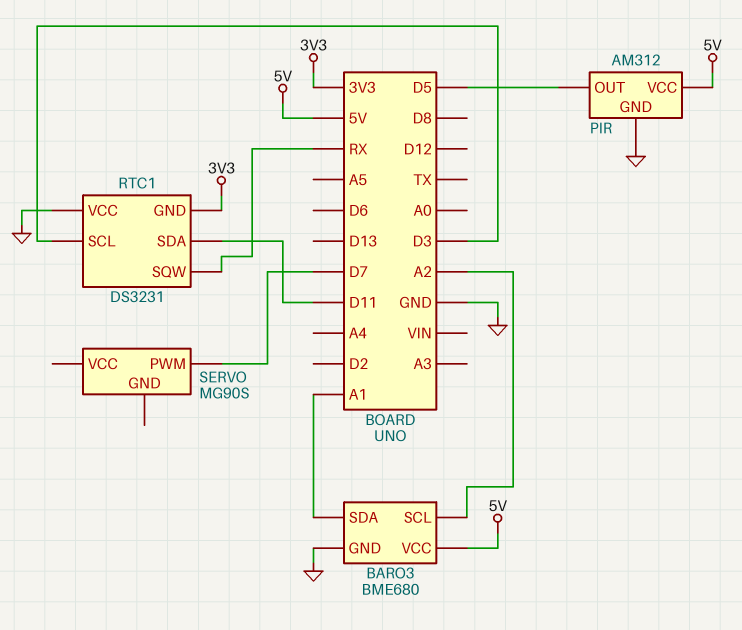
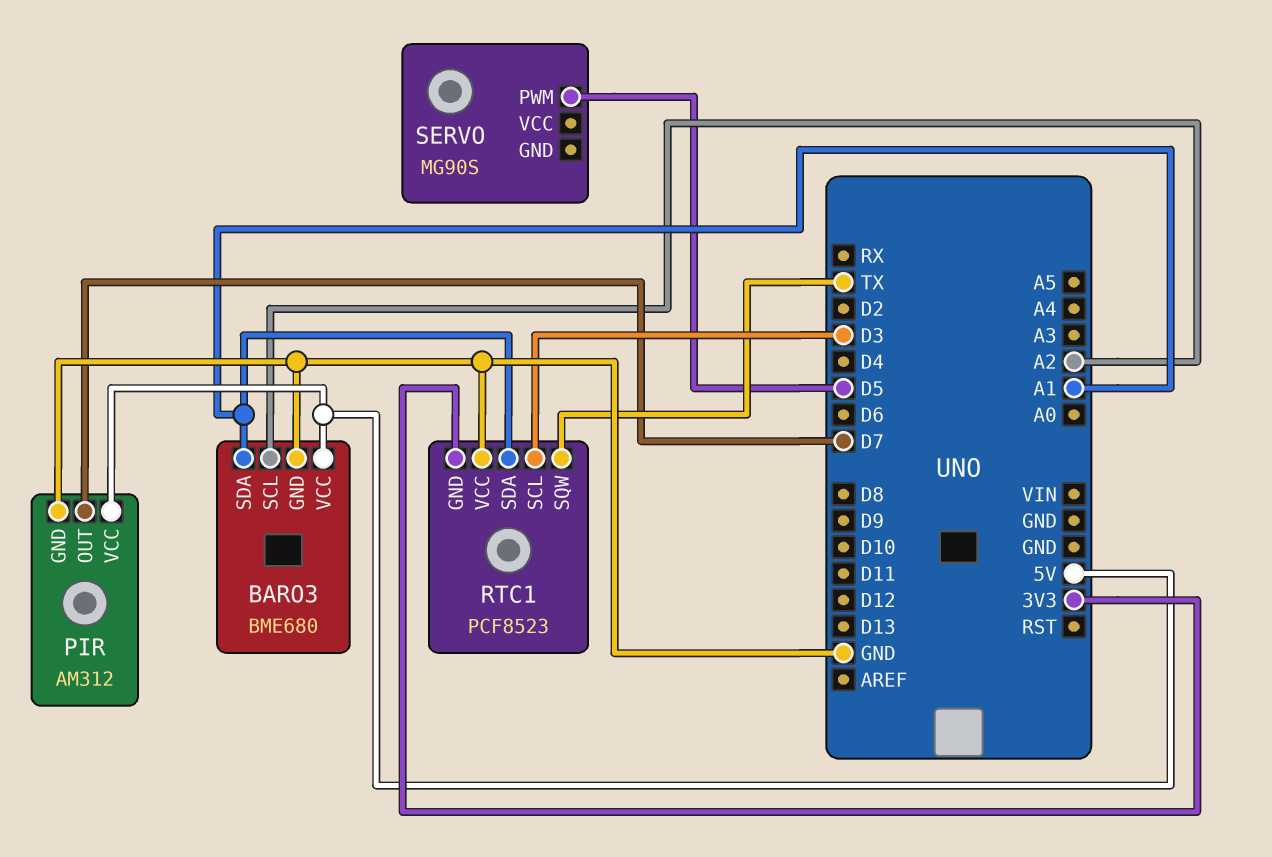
PIR pin OUT: D5 -> D7
RTC1: DS3231 -> PCF8523
RTC1 pin SDA: D11 -> A1
RTC1 pin SQW: RX -> TX
SERVO pin PWM: D7 -> D5

